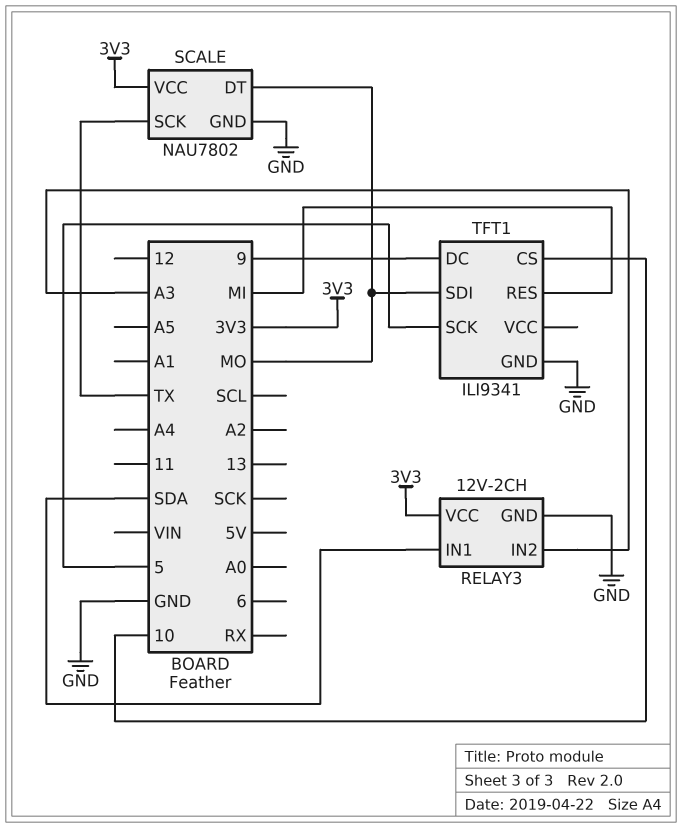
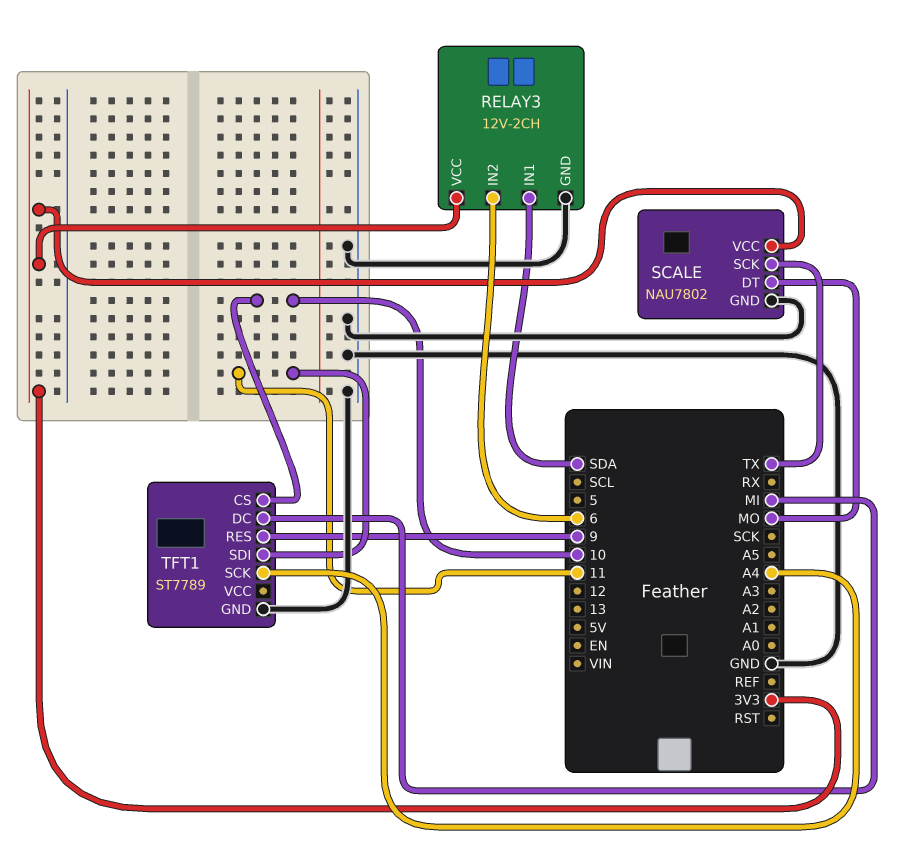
RELAY3 pin IN2: A3 -> 6
TFT1: ILI9341 -> ST7789
TFT1 pin DC: 9 -> MI
TFT1 pin RES: MI -> 9
TFT1 pin SCK: 5 -> A4
TFT1 pin SDI: MO -> 11

